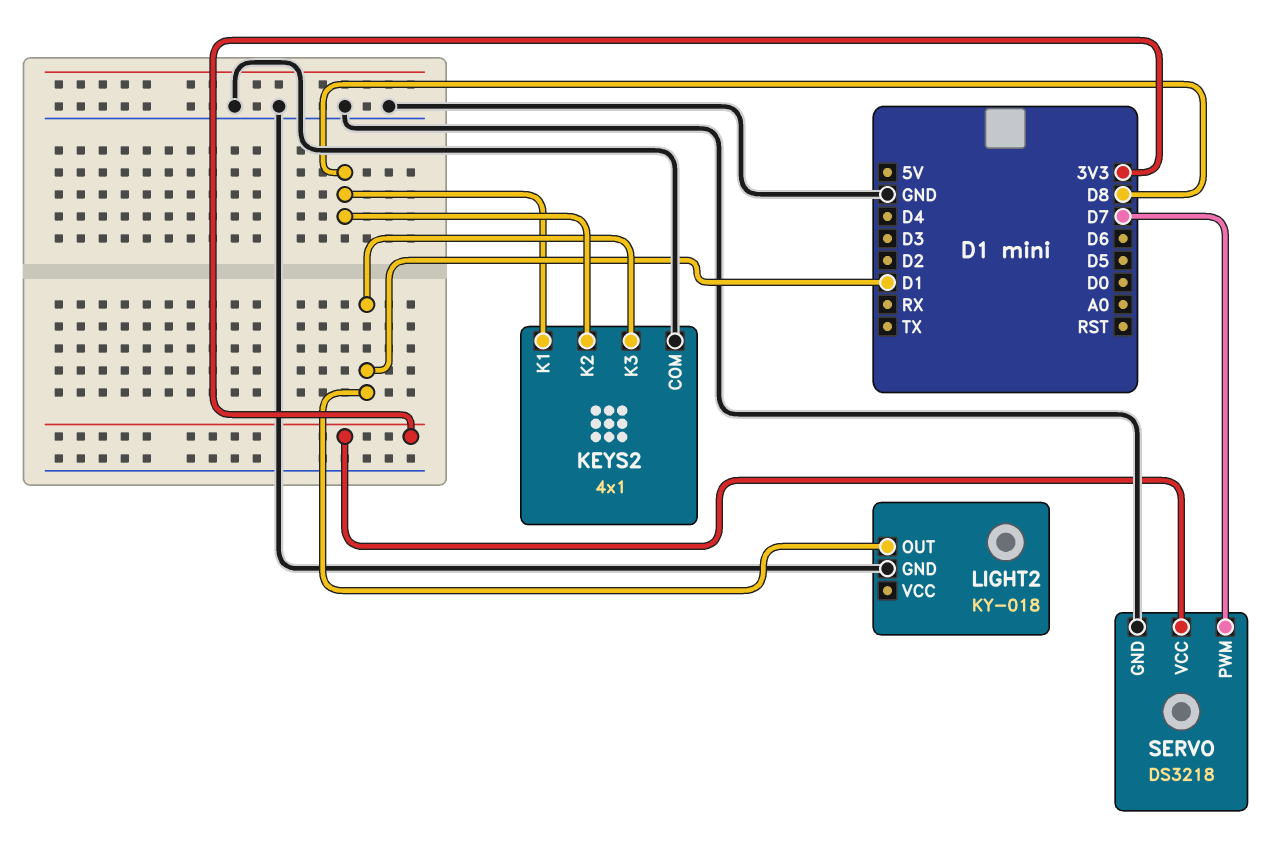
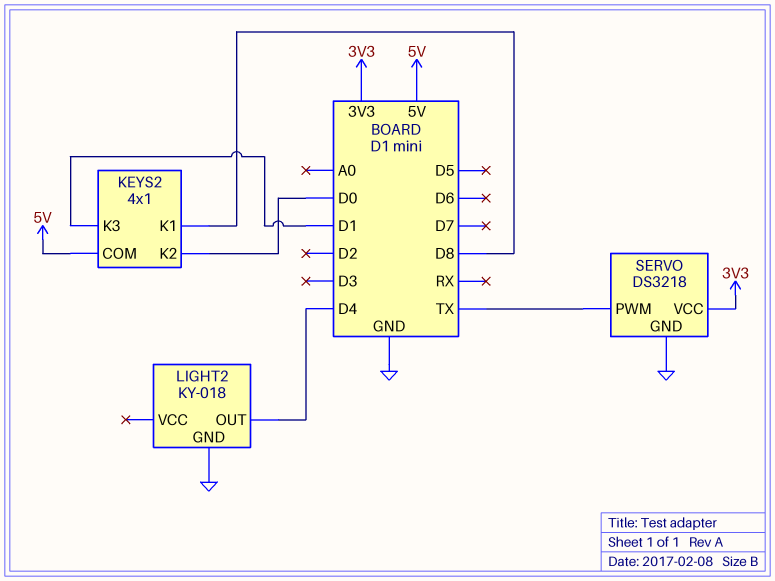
KEYS2 pin COM: GND -> 5V
KEYS2 pin K2: D8 -> D0
LIGHT2 pin OUT: D1 -> D4
SERVO pin PWM: D7 -> TX

